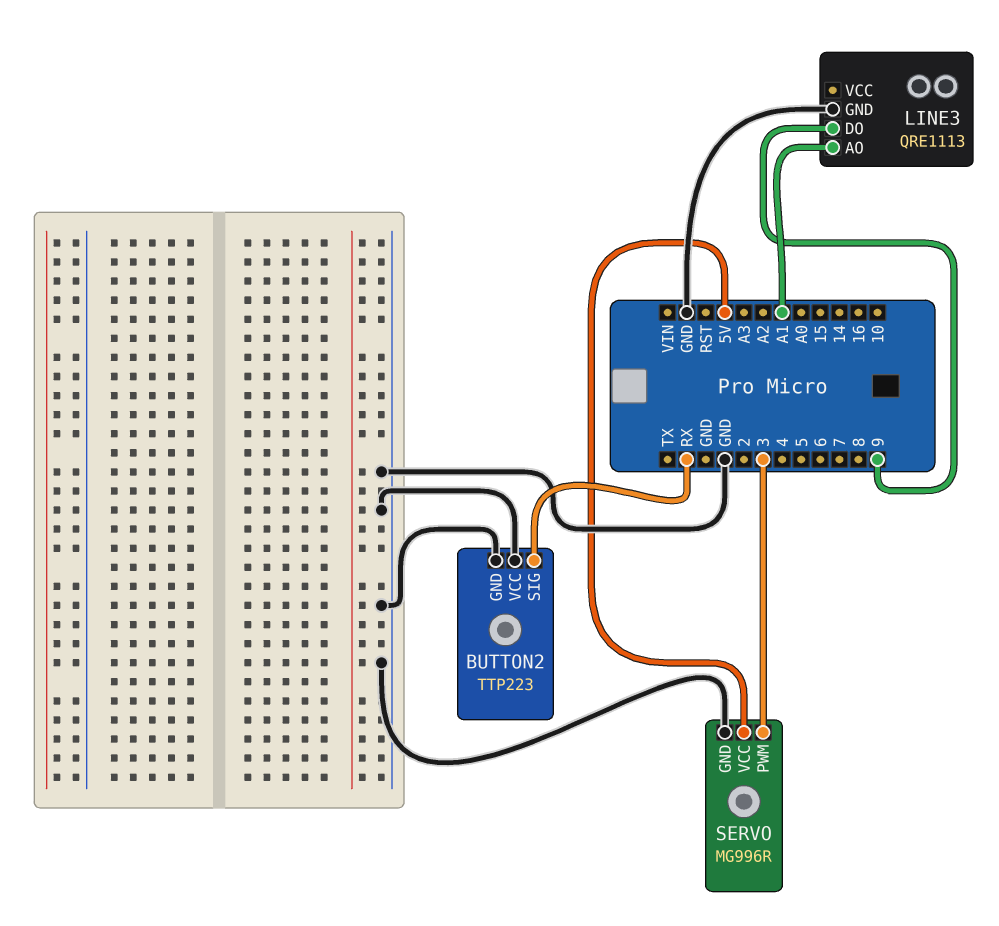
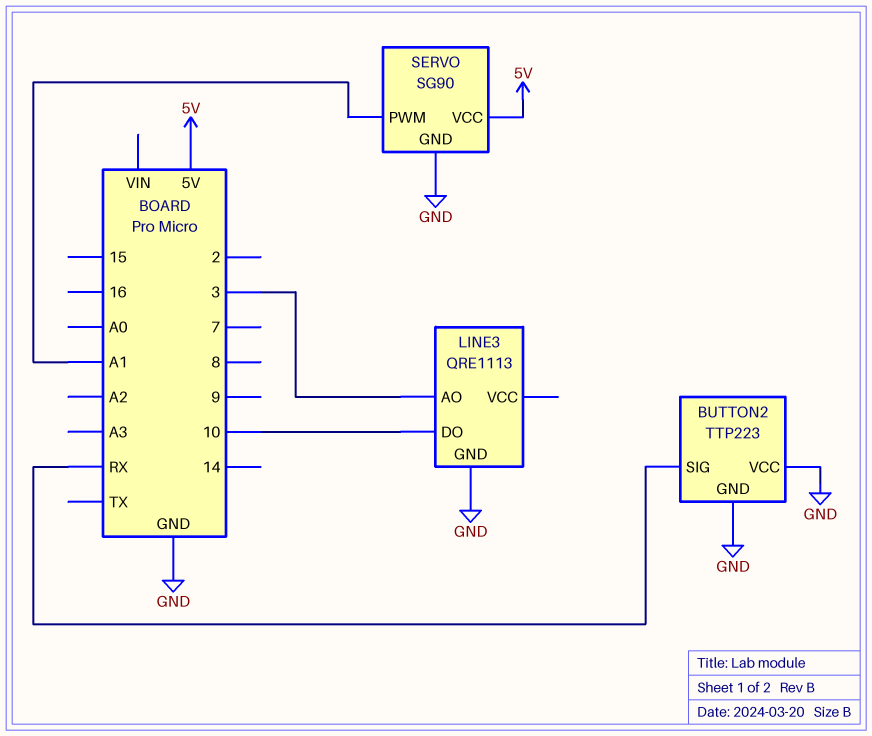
LINE3 pin AO: A1 -> 3
LINE3 pin DO: 9 -> 10
SERVO: MG996R -> SG90
SERVO pin PWM: 3 -> A1

